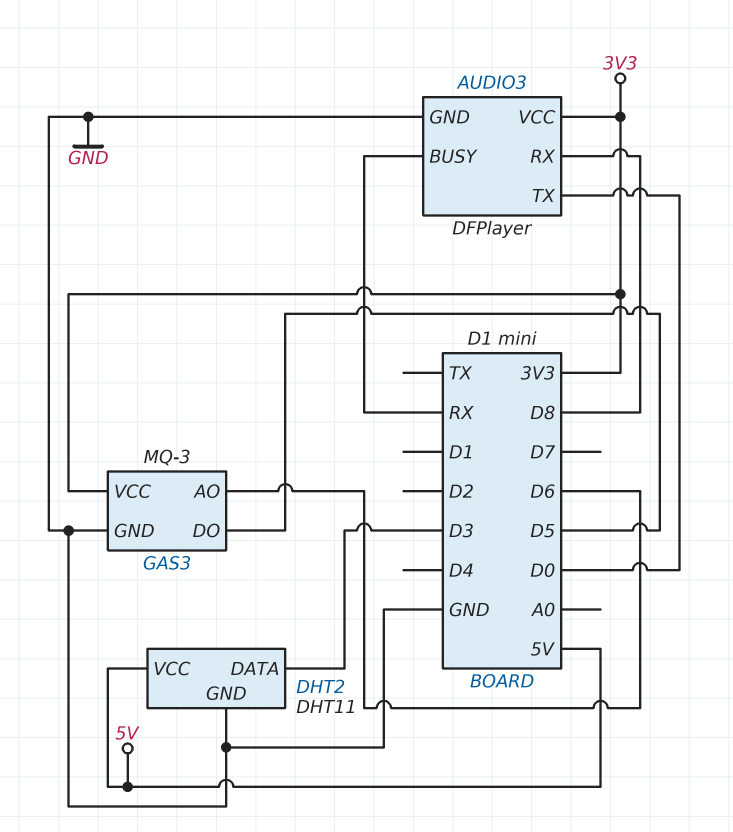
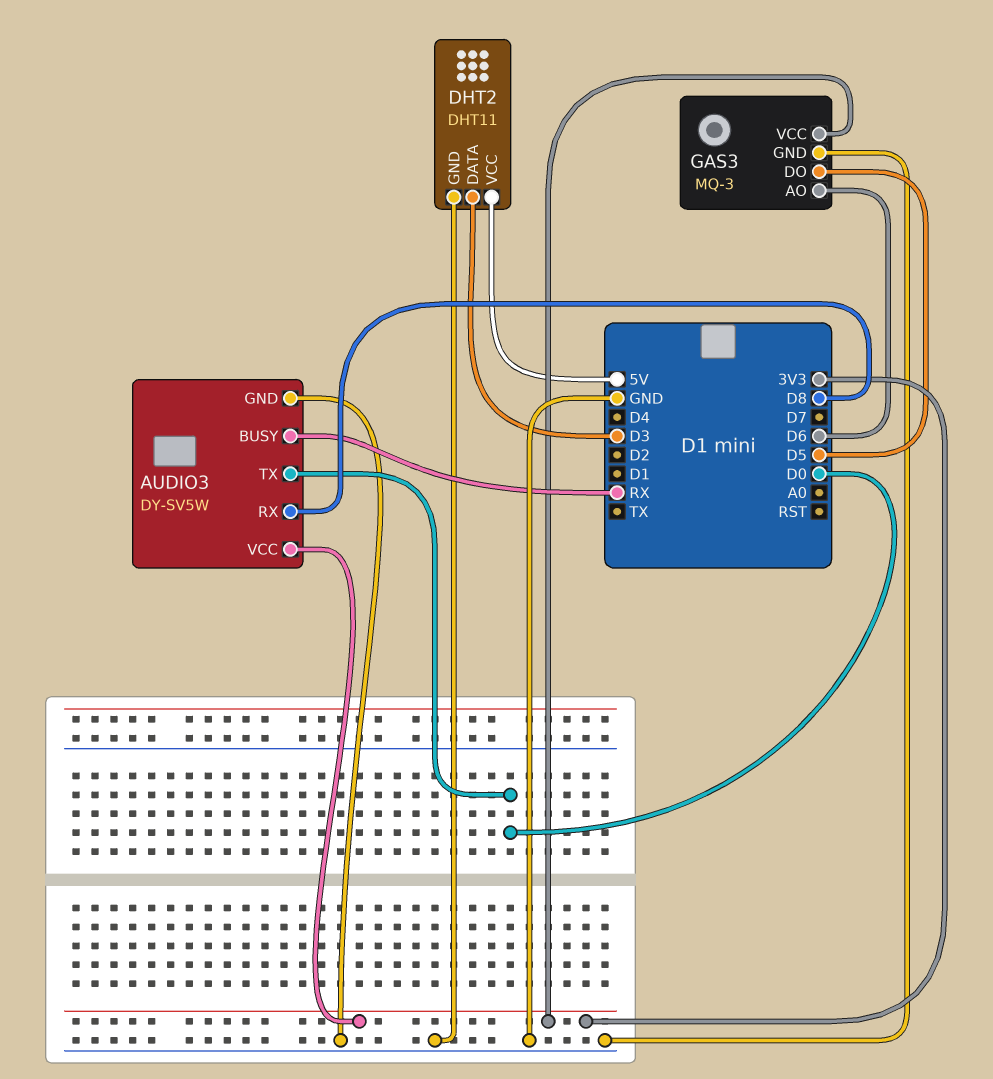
AUDIO3: DFPlayer -> DY-SV5W

